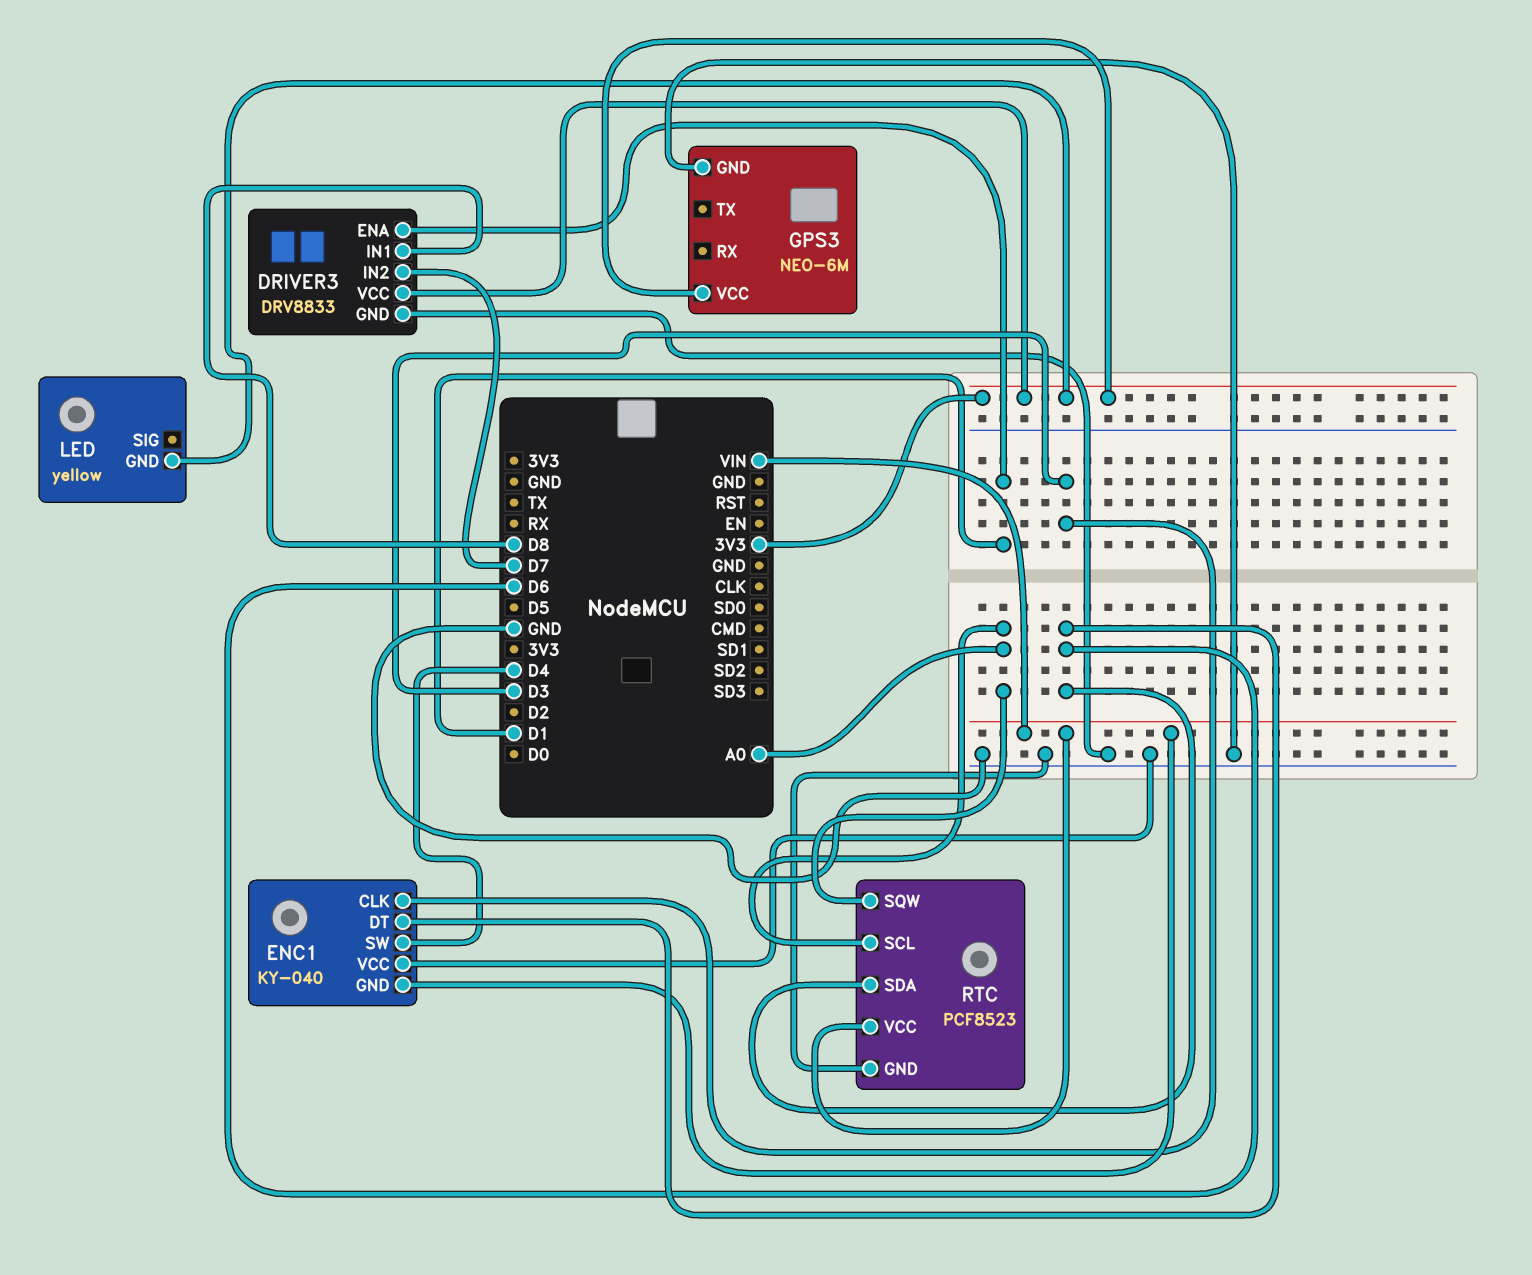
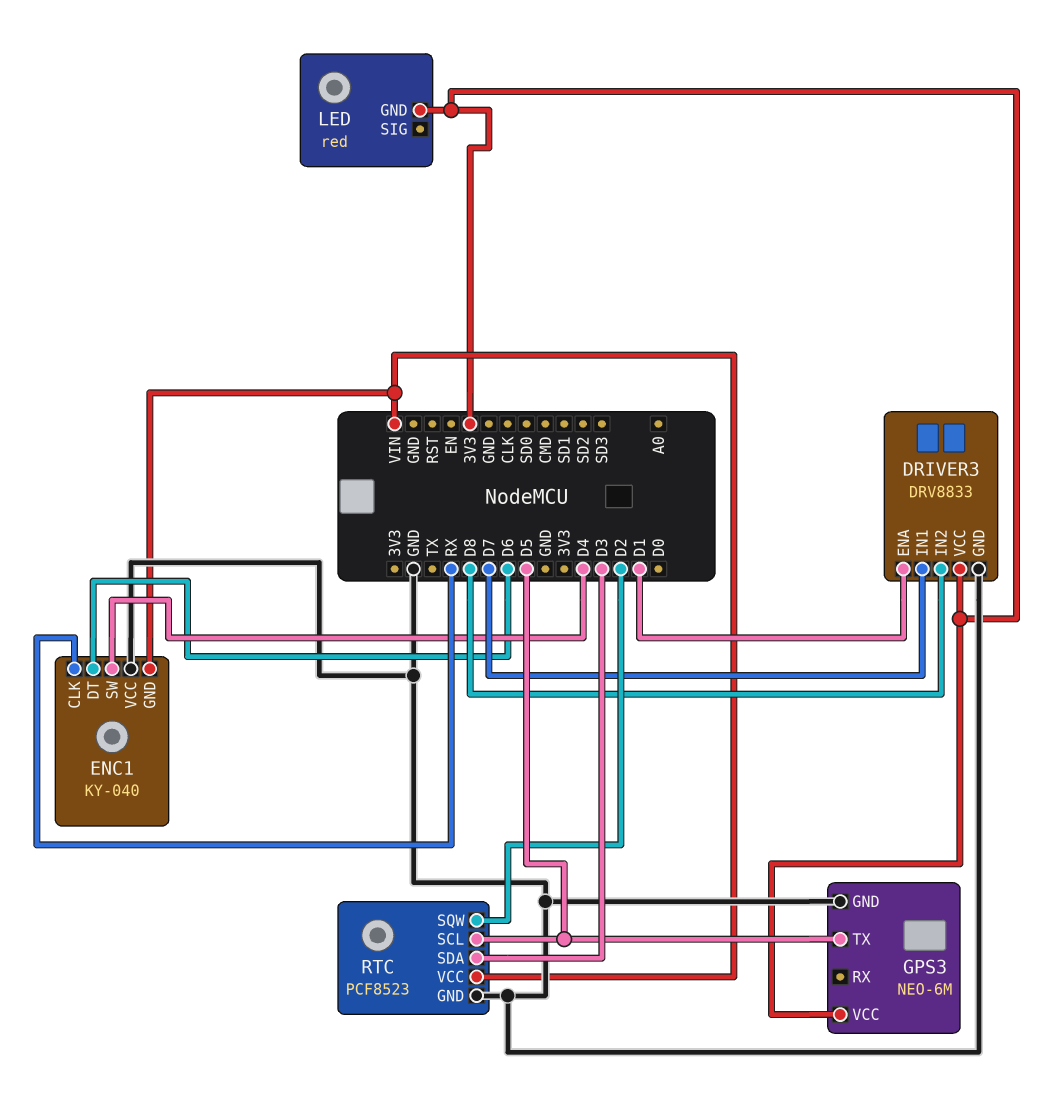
DRIVER3 pin IN1: D8 -> D7
DRIVER3 pin IN2: D7 -> D8
ENC1 pin CLK: D3 -> RX
GPS3 pin TX: none -> D5
LED: yellow -> red
RTC pin SCL: A0 -> D5
RTC pin SDA: D6 -> D3
RTC pin SQW: A0 -> D2

